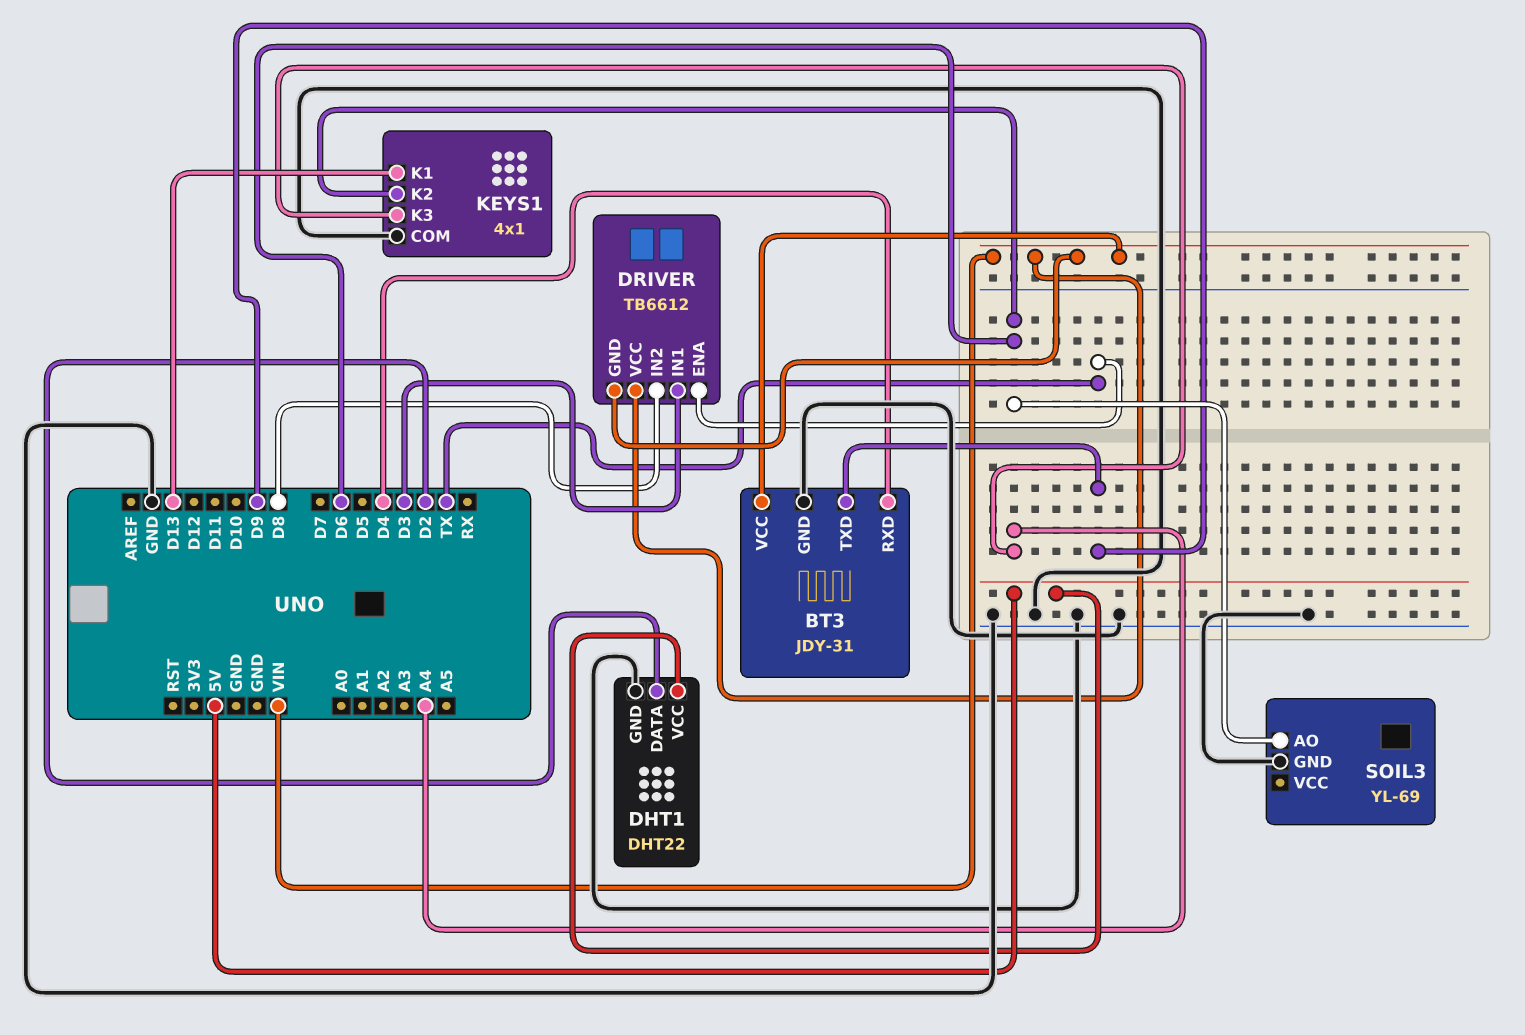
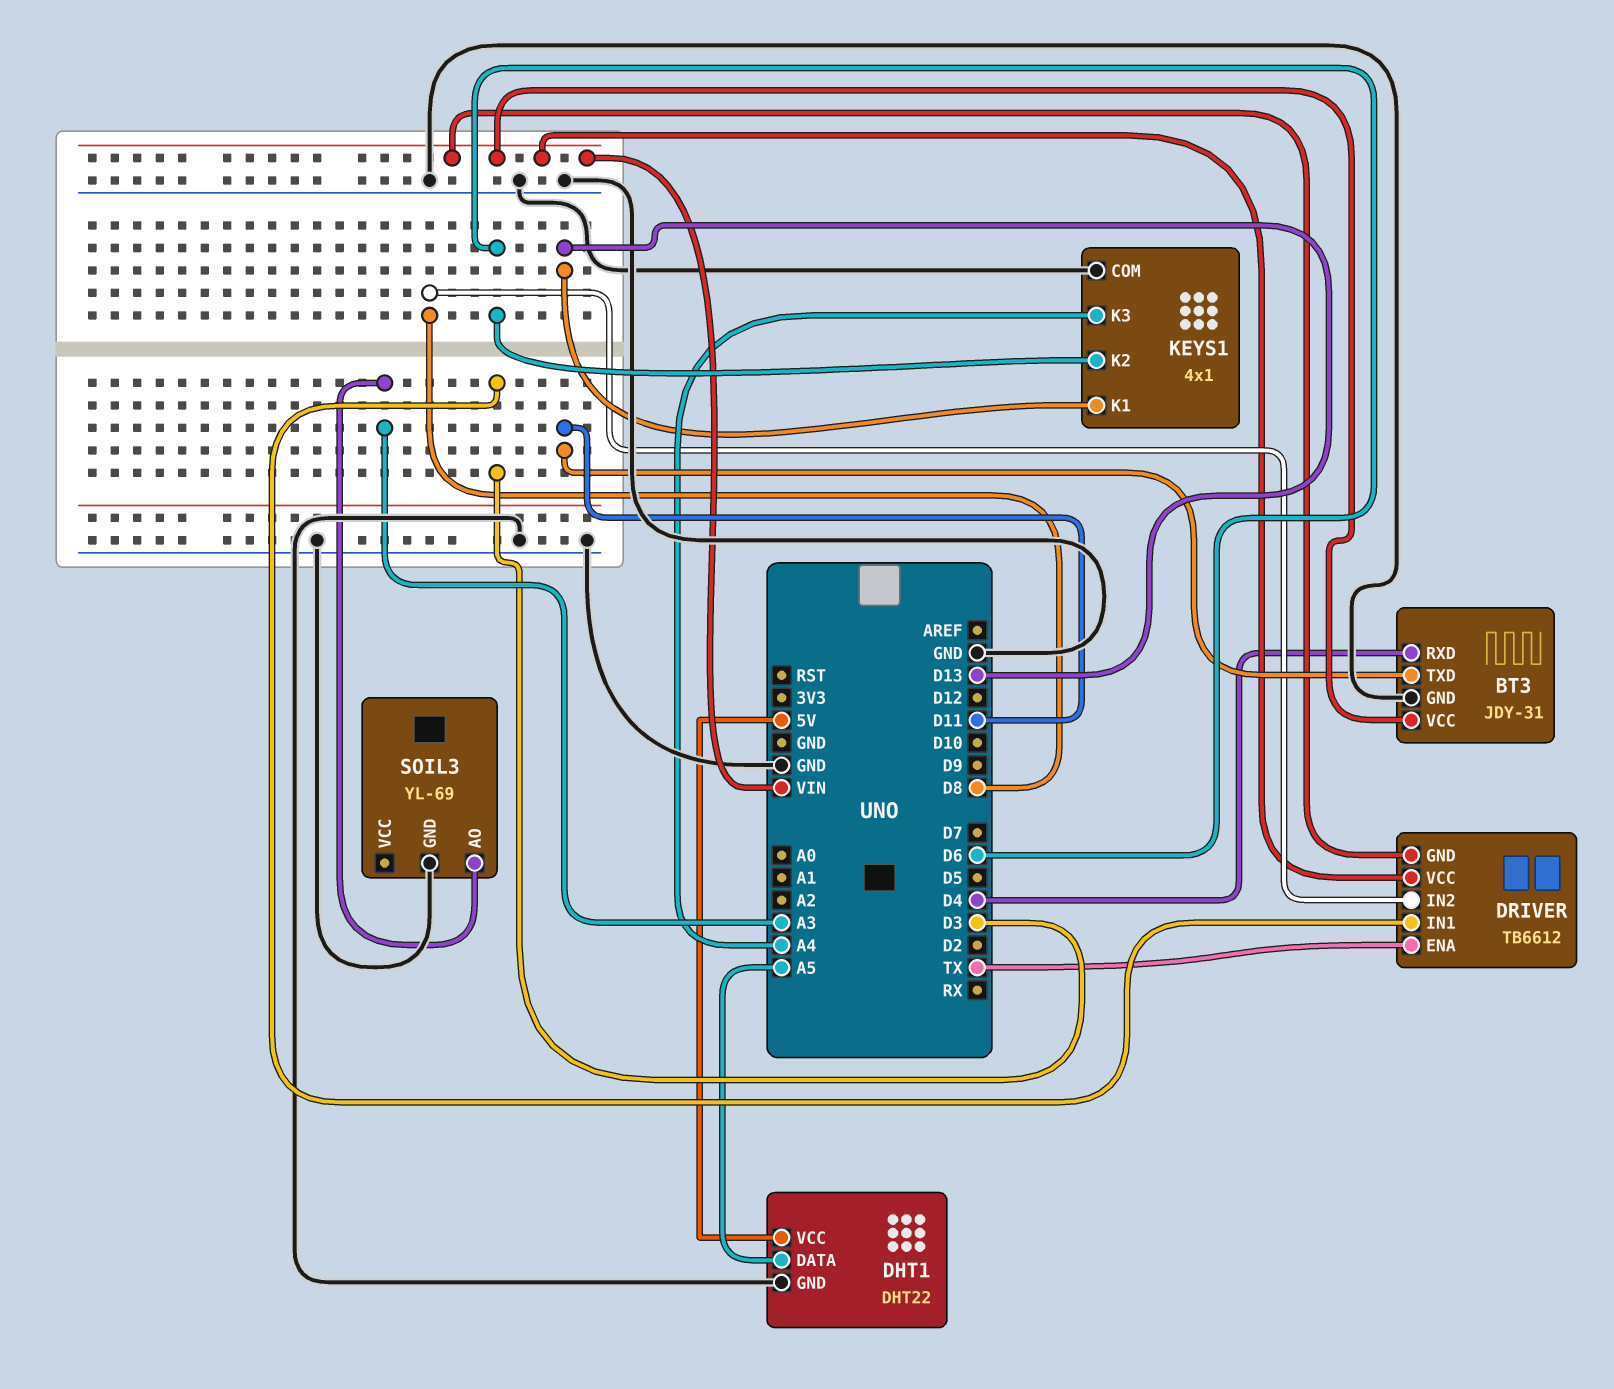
BT3 pin TXD: D9 -> D11
DHT1 pin DATA: D2 -> A5
SOIL3 pin AO: D6 -> A3

